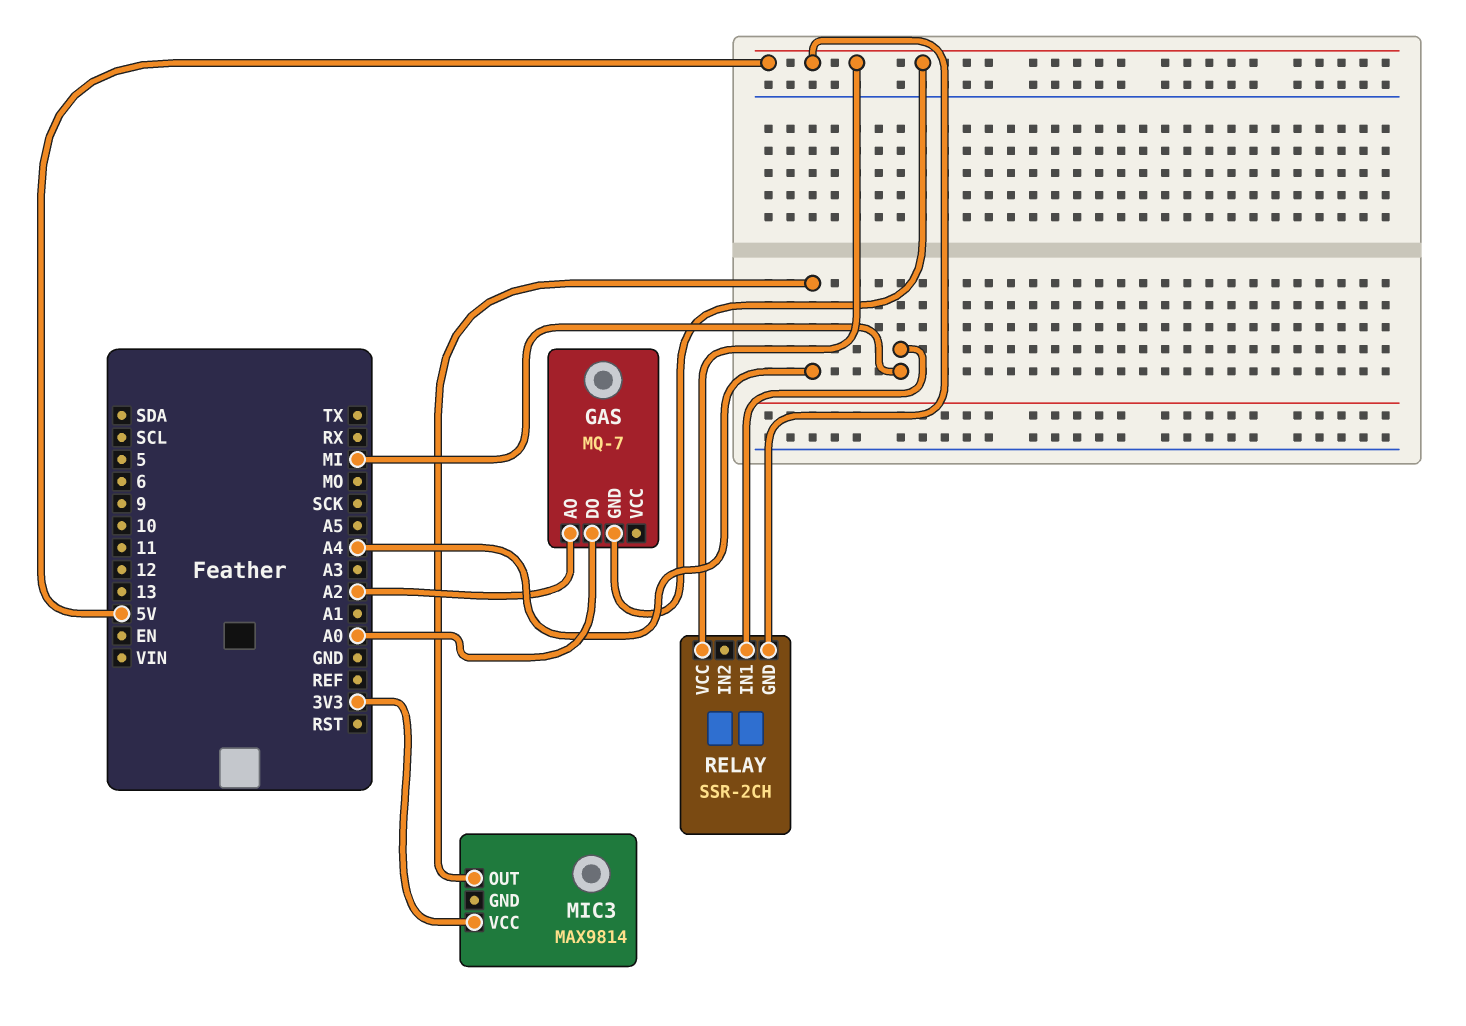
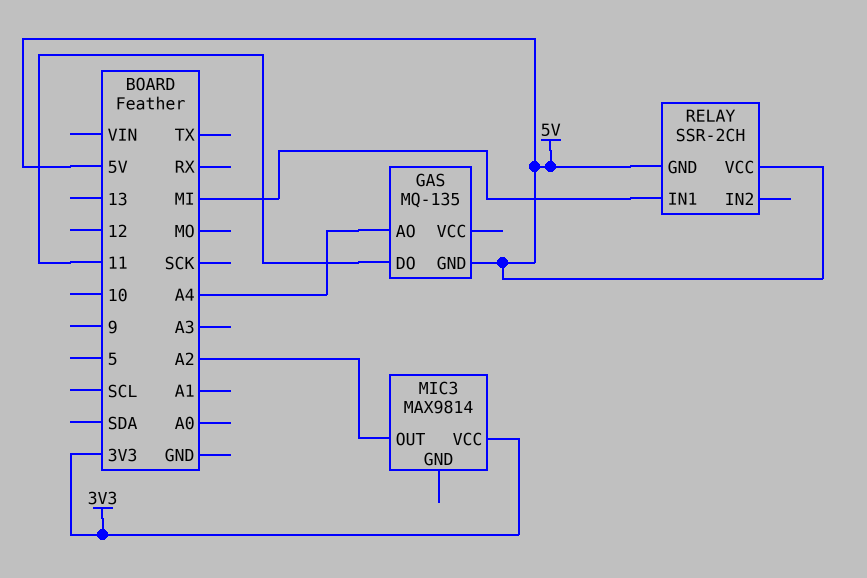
GAS: MQ-7 -> MQ-135
GAS pin AO: A2 -> A4
GAS pin DO: A0 -> 11
MIC3 pin OUT: A4 -> A2

